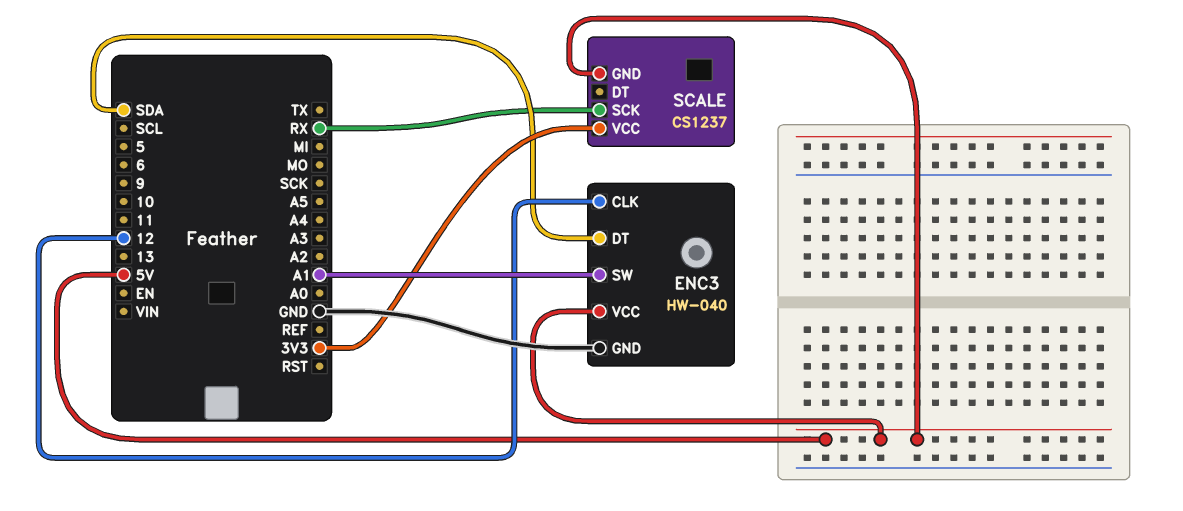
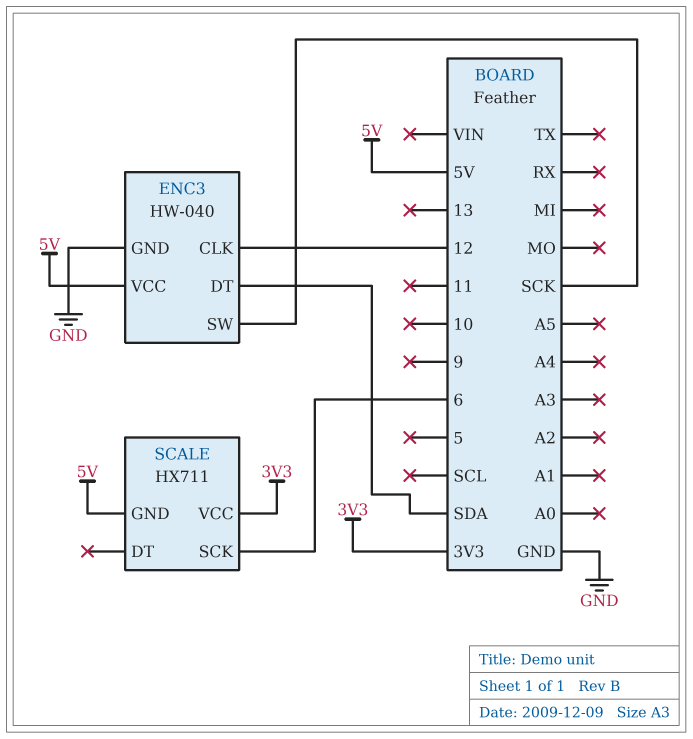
ENC3 pin SW: A1 -> SCK
SCALE: CS1237 -> HX711
SCALE pin SCK: RX -> 6

